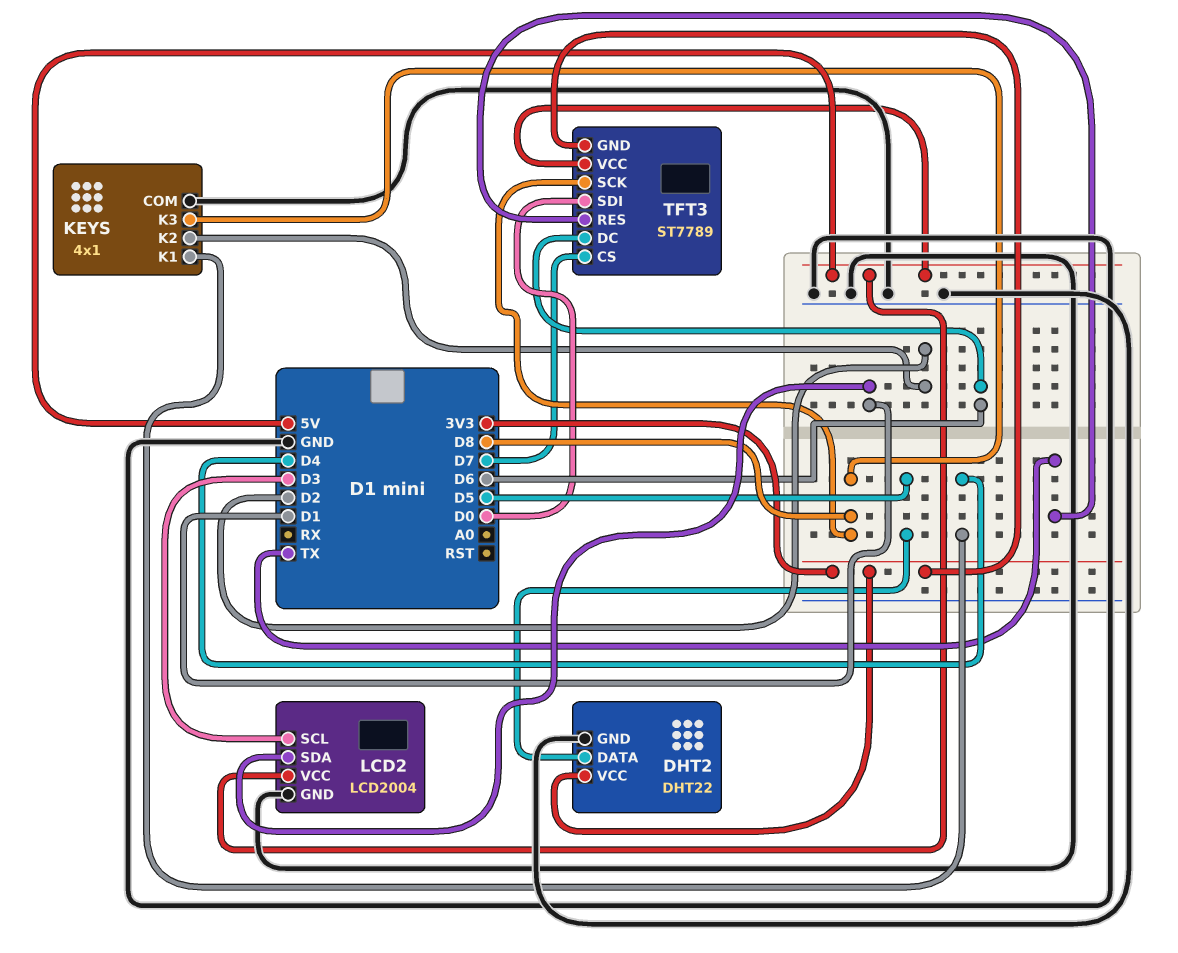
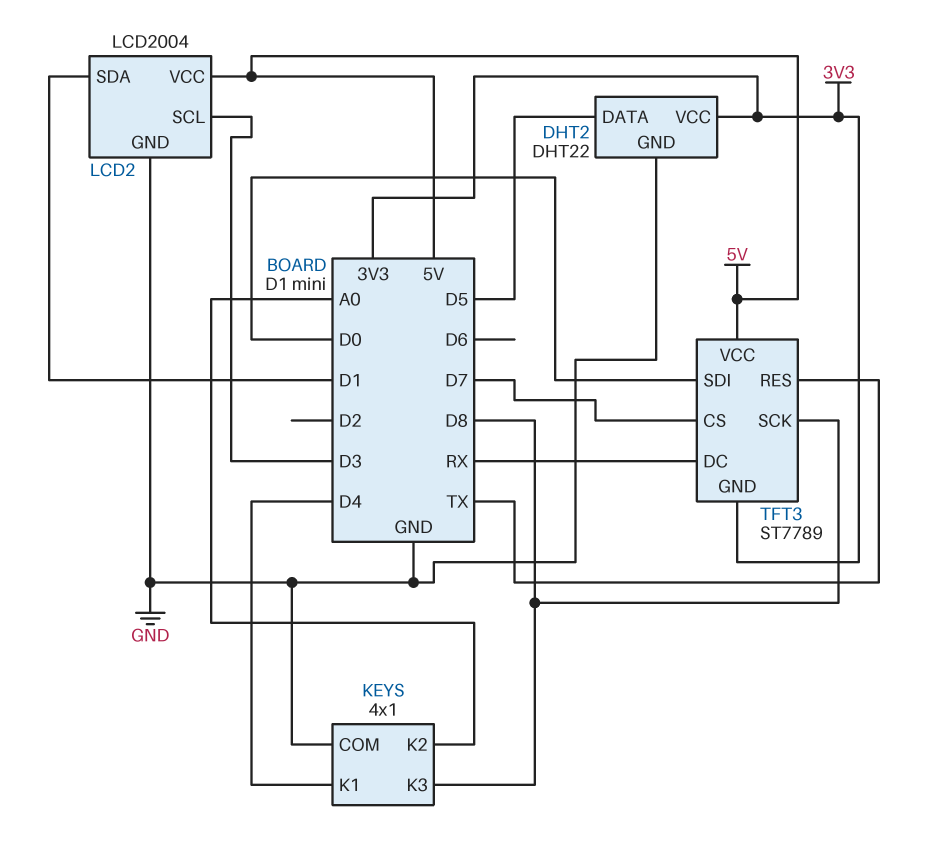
KEYS pin K2: D2 -> A0
TFT3 pin DC: D6 -> RX

